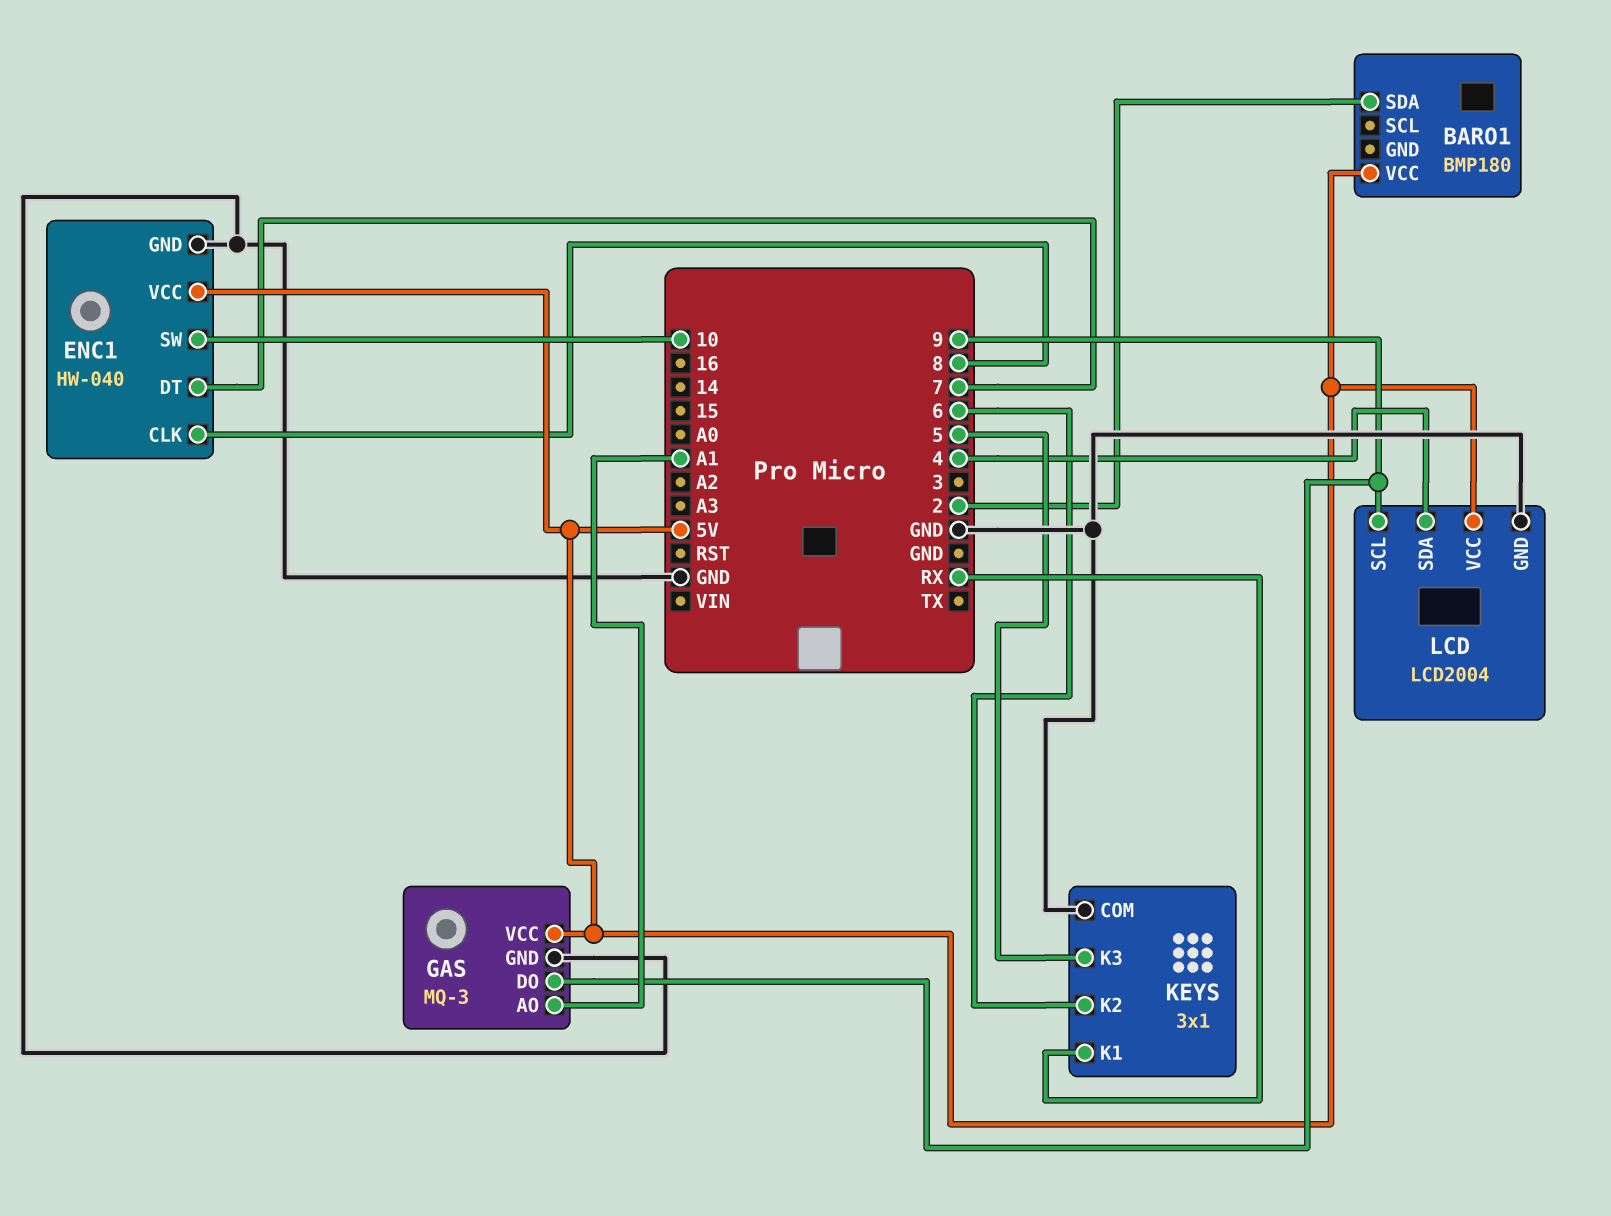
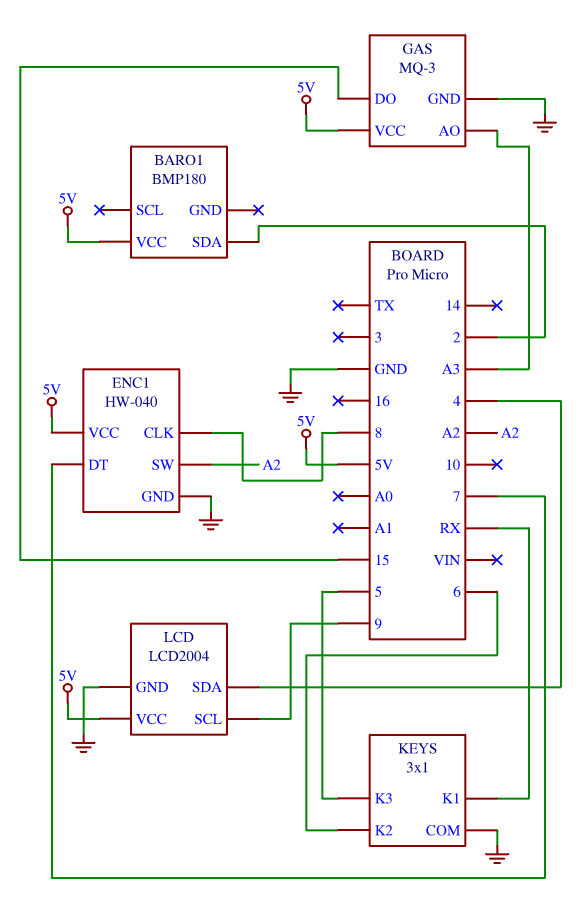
ENC1 pin SW: 10 -> A2
GAS pin AO: A1 -> A3
GAS pin DO: 9 -> 15

